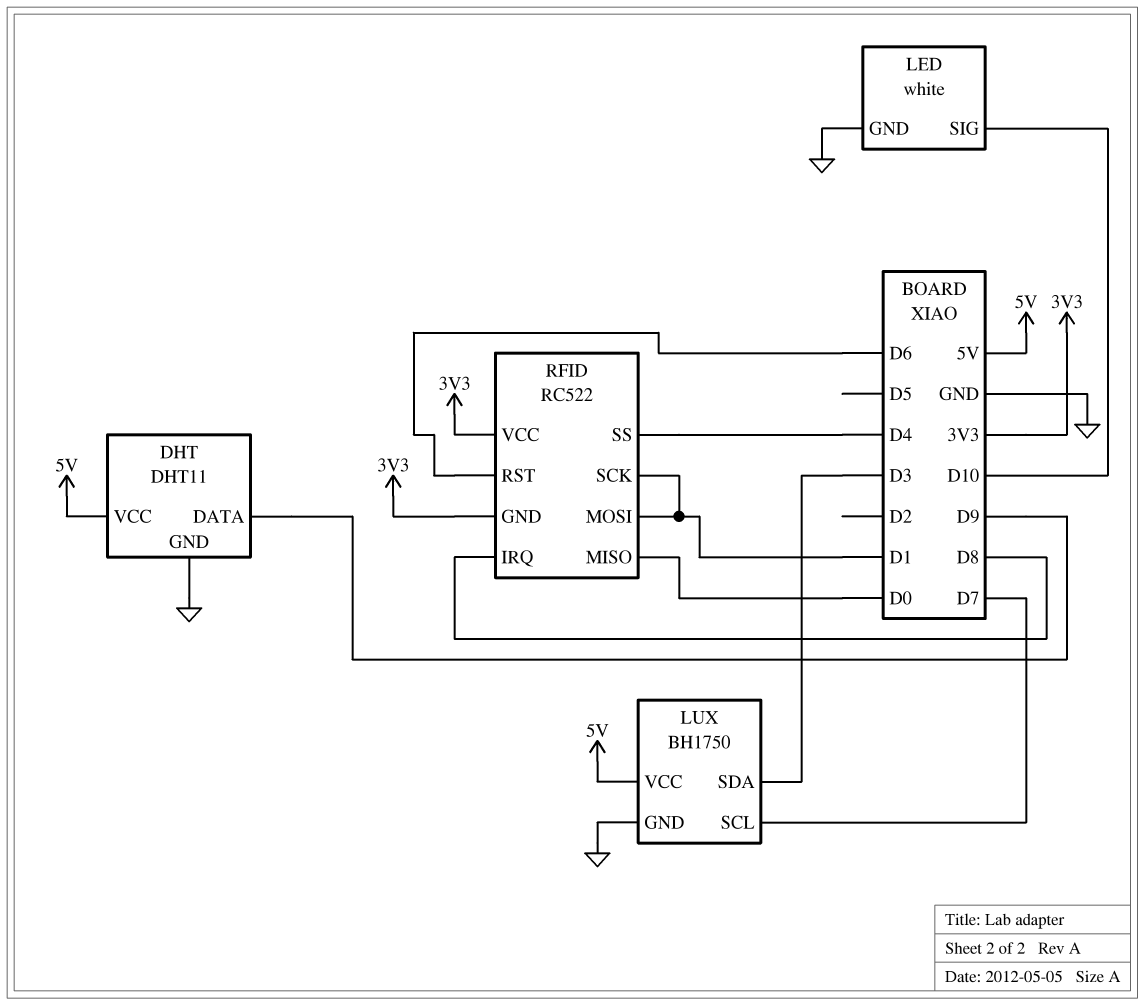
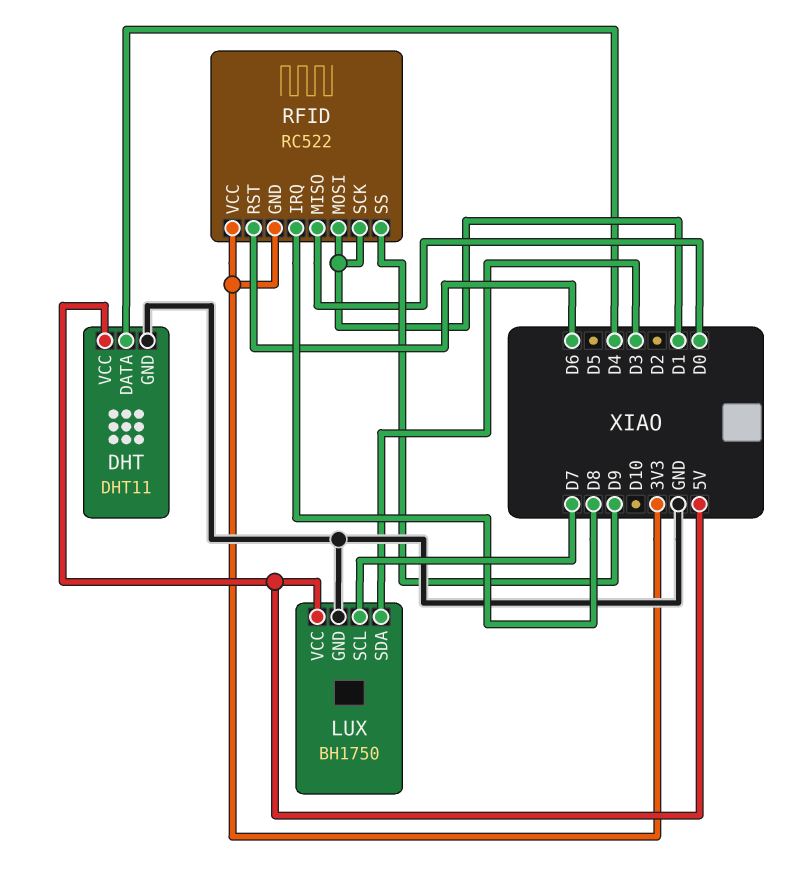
DHT pin DATA: D9 -> D4
LED: white -> none
LED pin GND: GND -> none
LED pin SIG: D10 -> none
RFID pin SS: D4 -> D9

